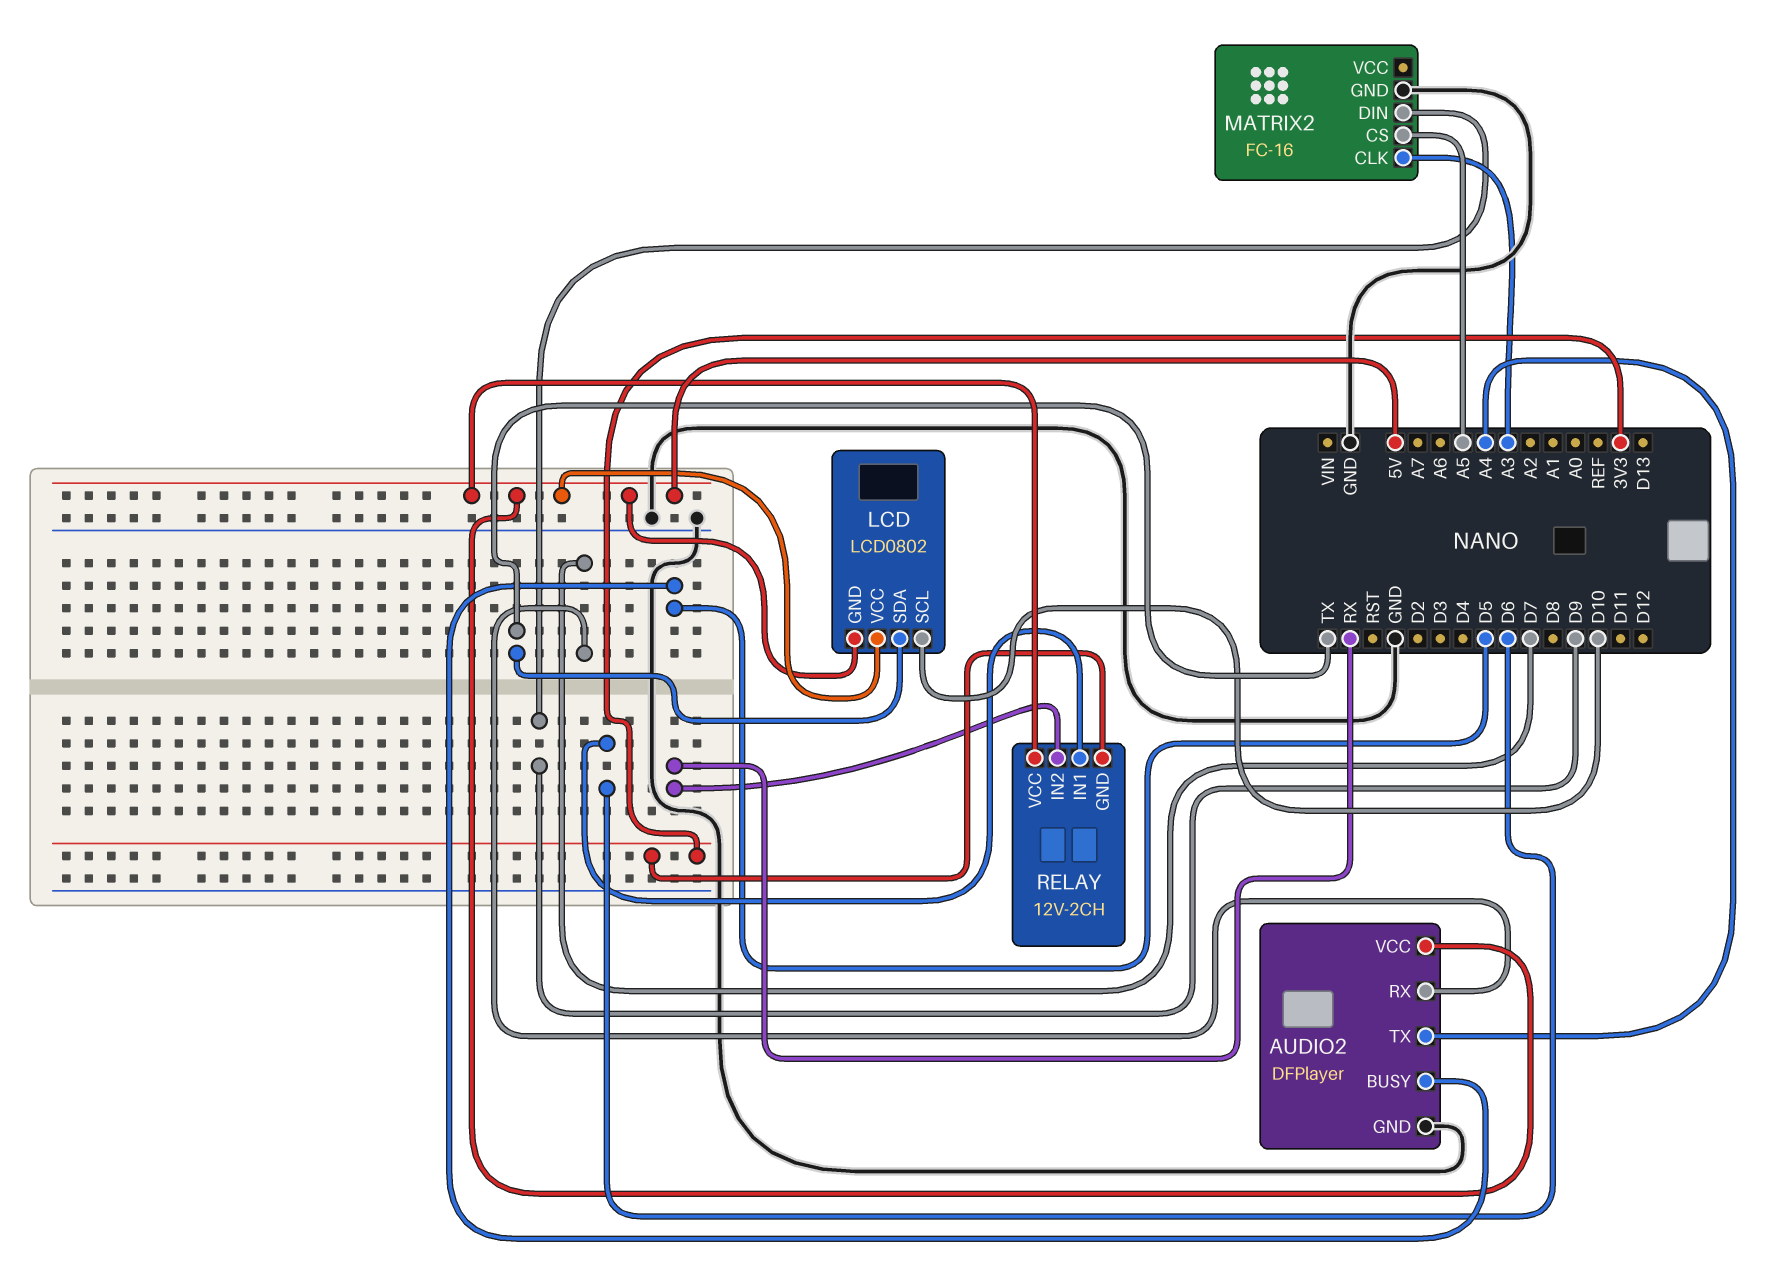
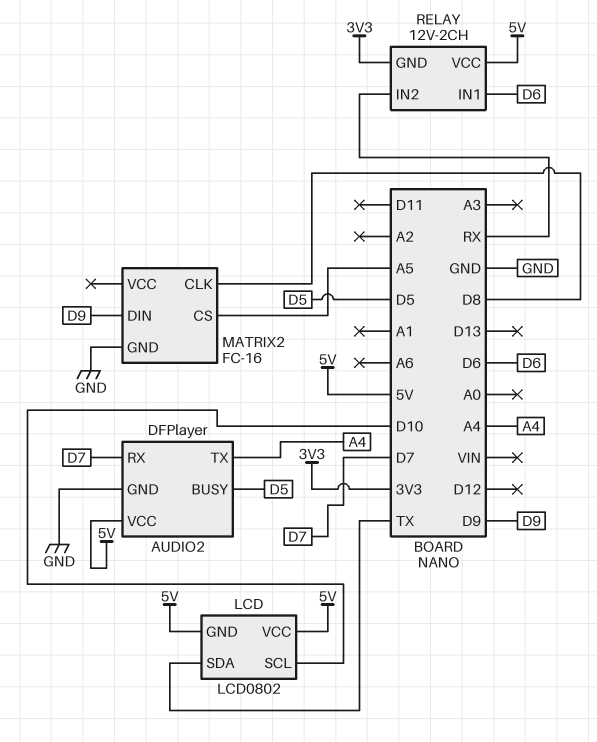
MATRIX2 pin CLK: A3 -> D8

